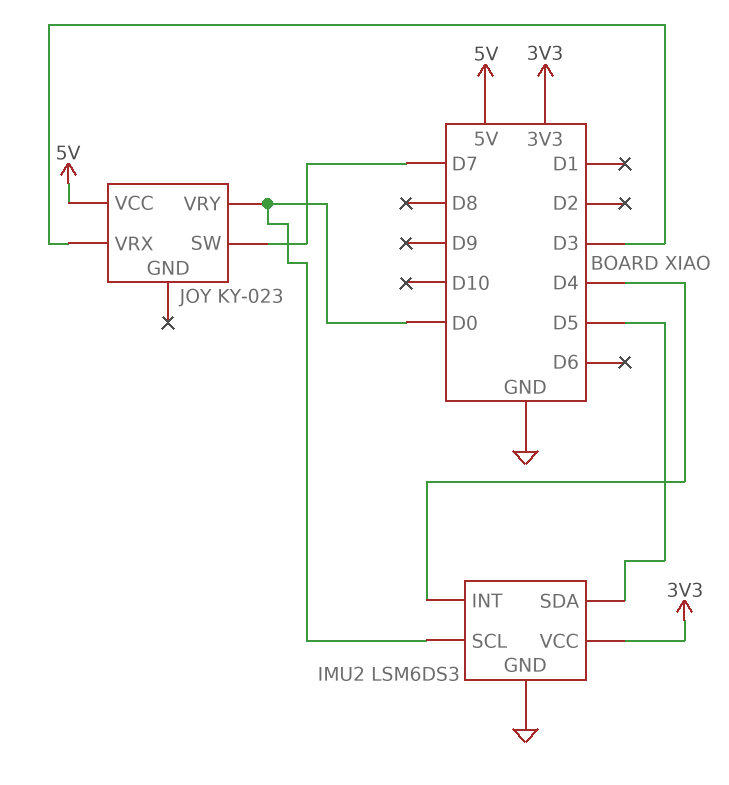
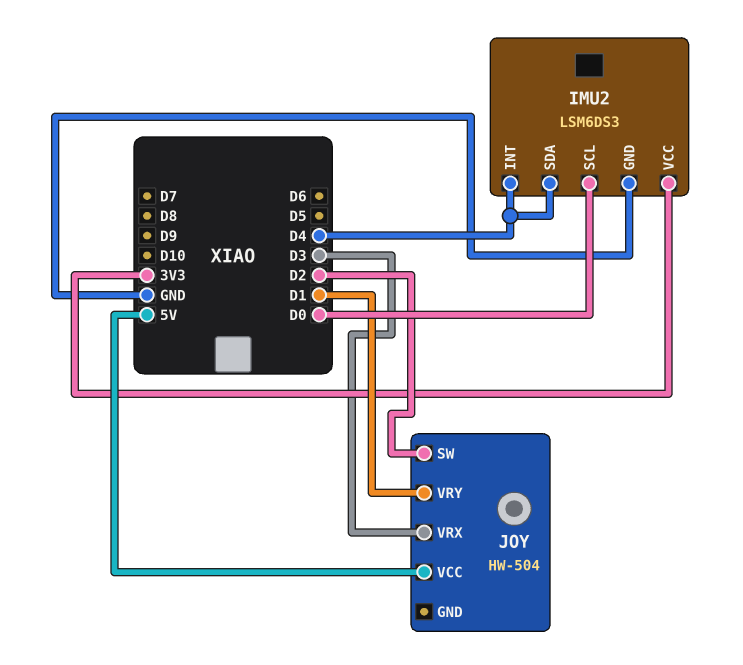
IMU2 pin SDA: D5 -> D4
JOY: KY-023 -> HW-504
JOY pin SW: D7 -> D2
JOY pin VRY: D0 -> D1

